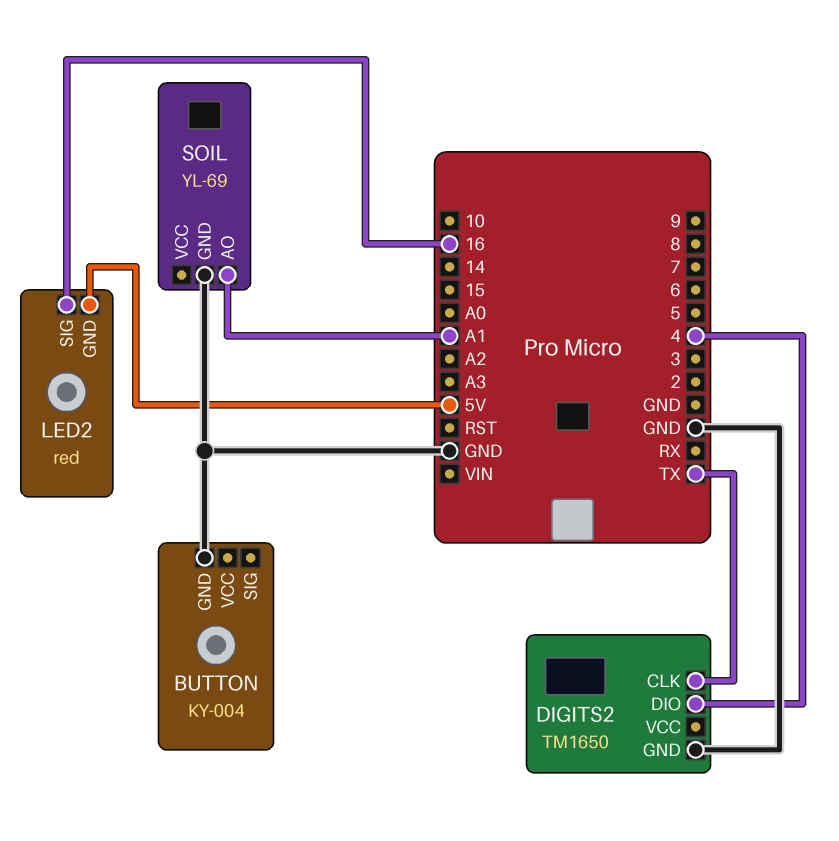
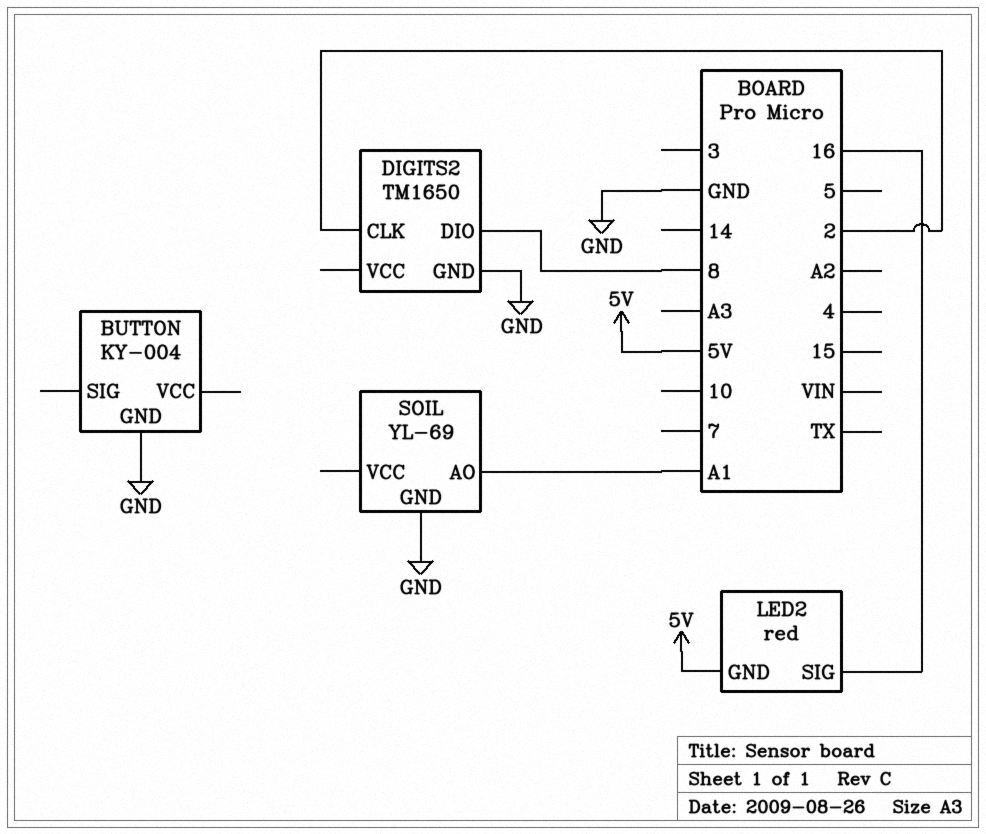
DIGITS2 pin CLK: TX -> 2
DIGITS2 pin DIO: 4 -> 8

